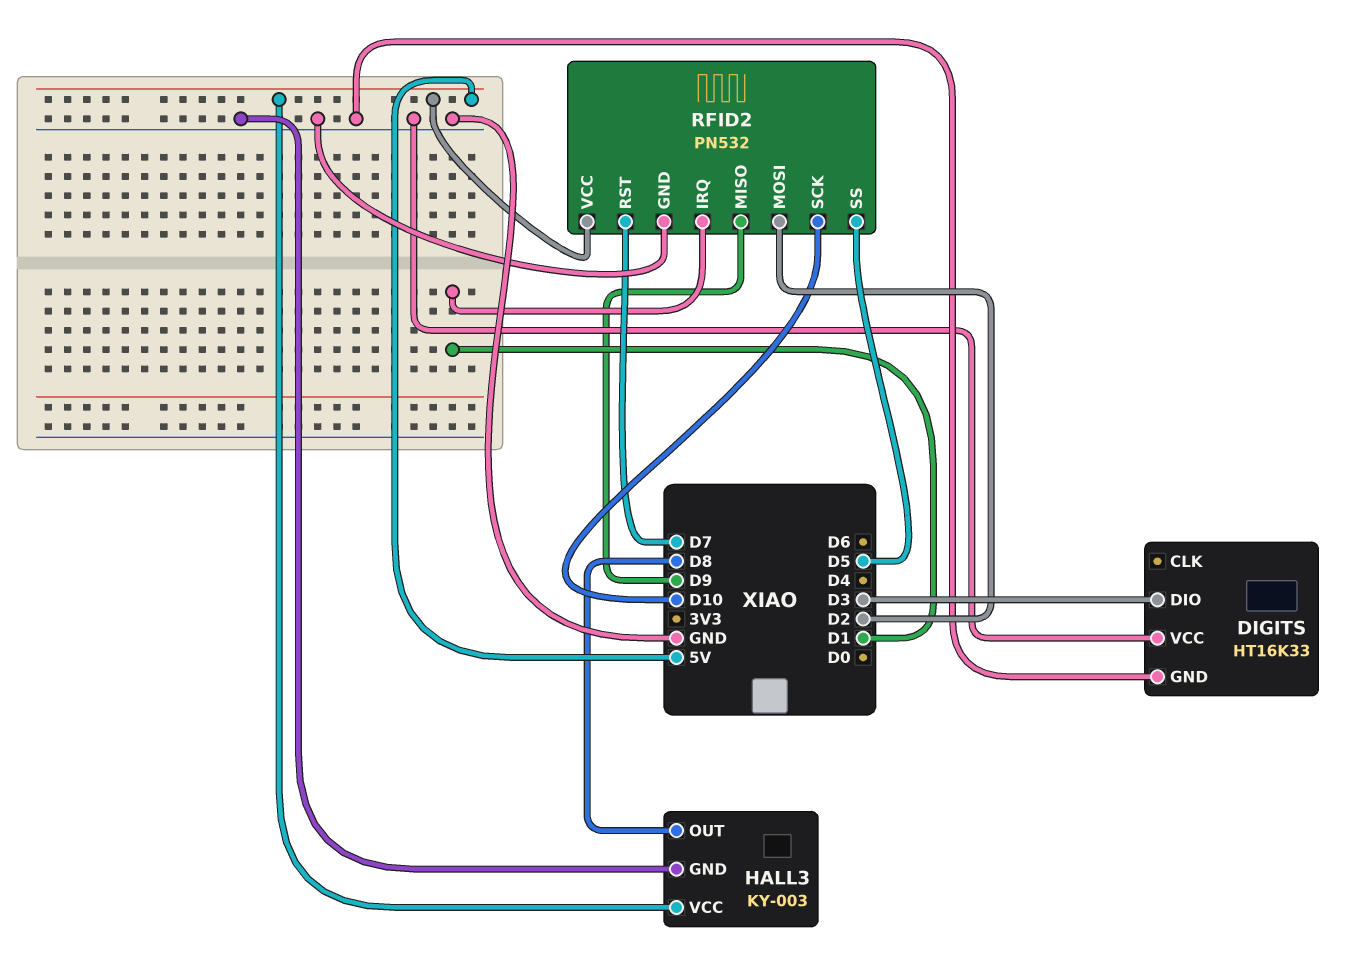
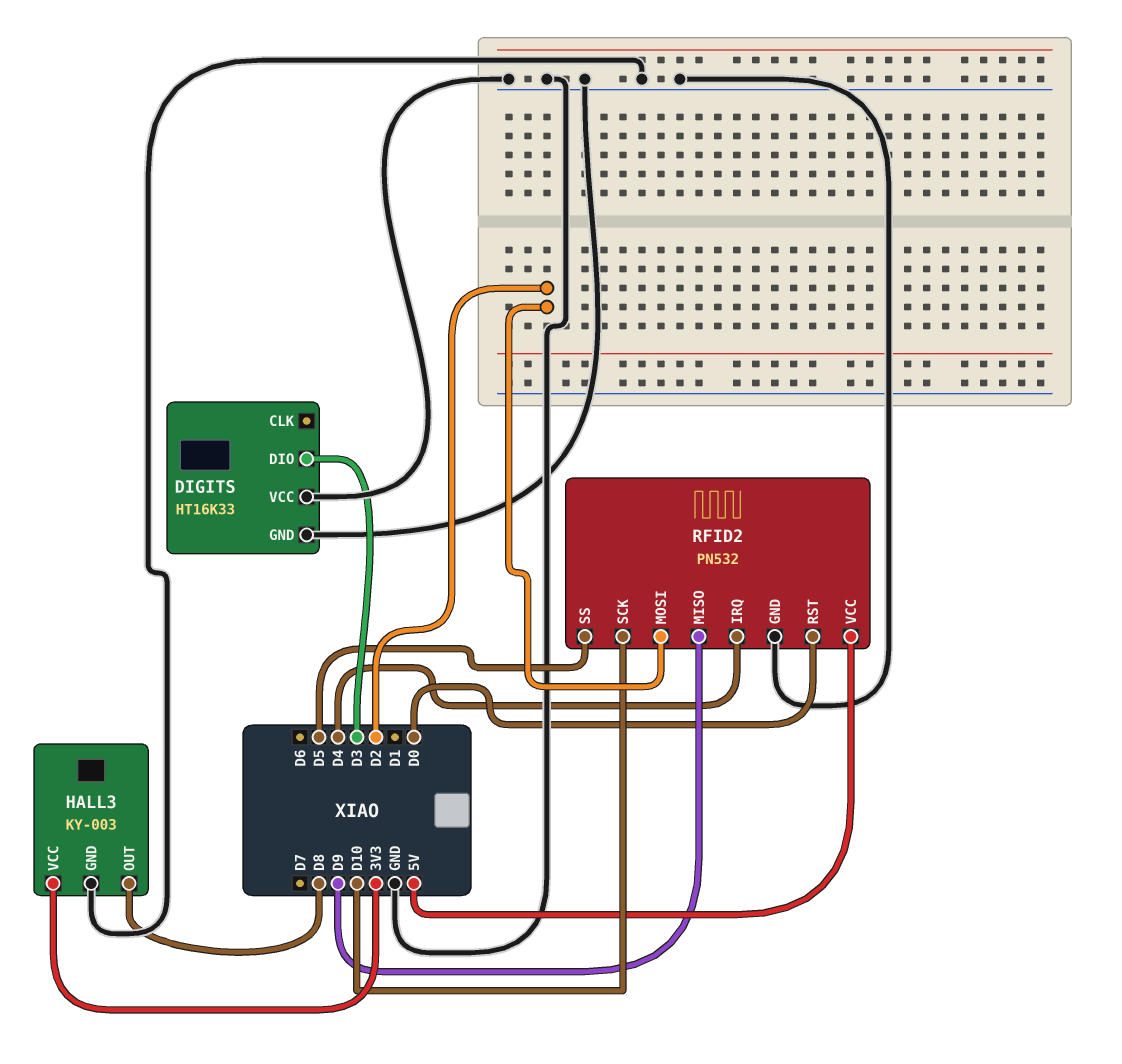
HALL3 pin VCC: 5V -> 3V3
RFID2 pin IRQ: D1 -> D4
RFID2 pin RST: D7 -> D0

